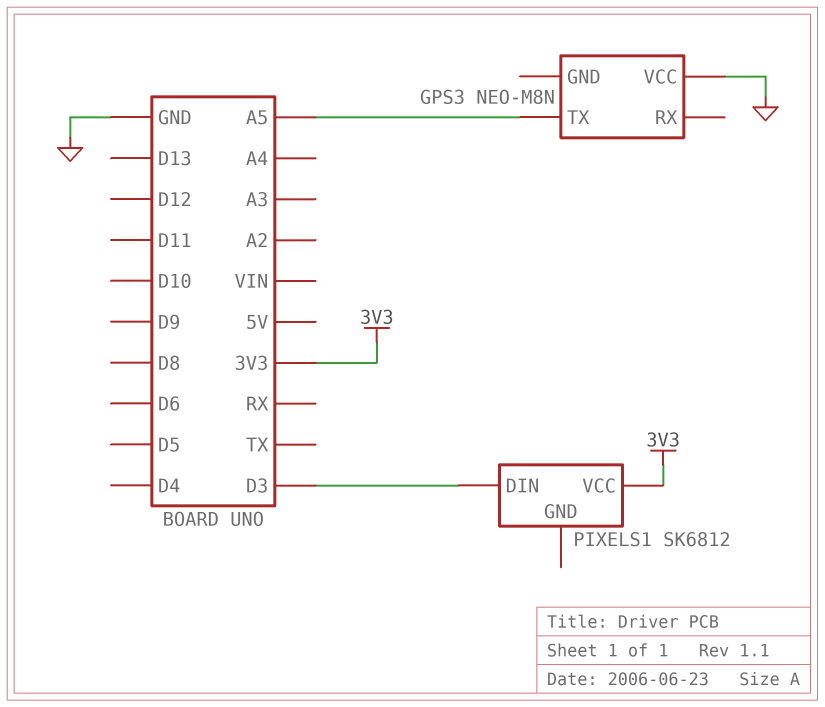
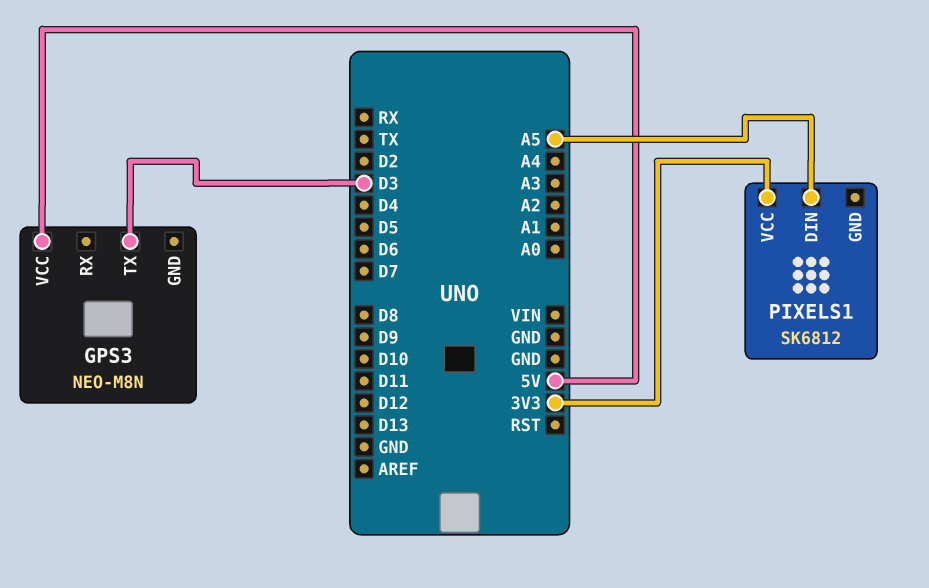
GPS3 pin TX: A5 -> D3
GPS3 pin VCC: GND -> 5V
PIXELS1 pin DIN: D3 -> A5

